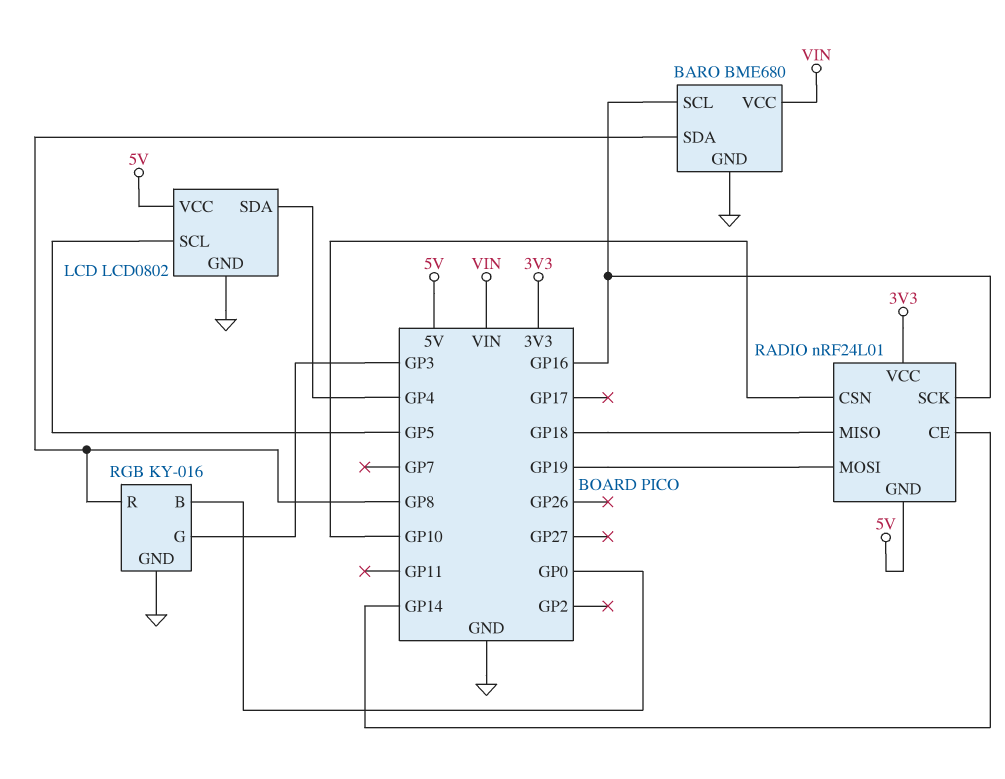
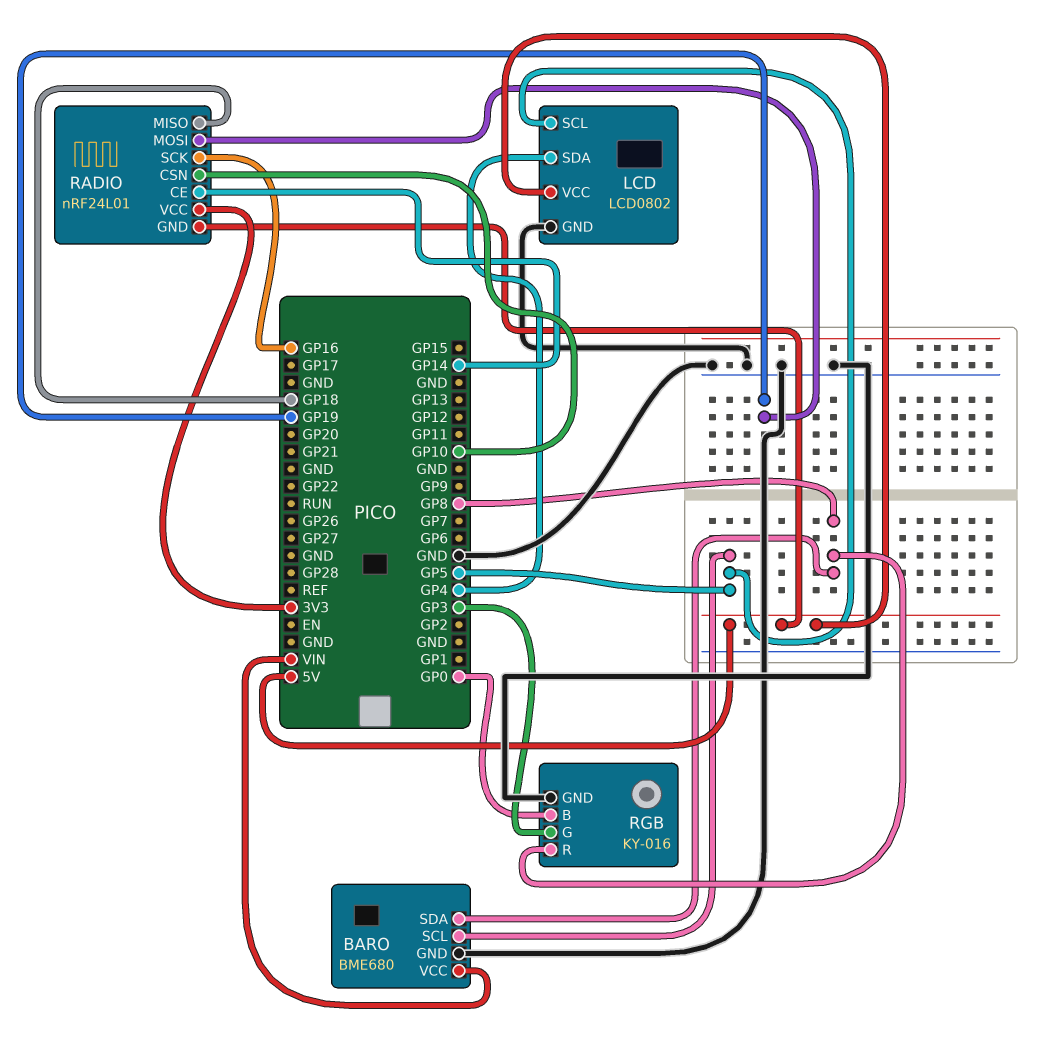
BARO pin SCL: GP16 -> GP5

